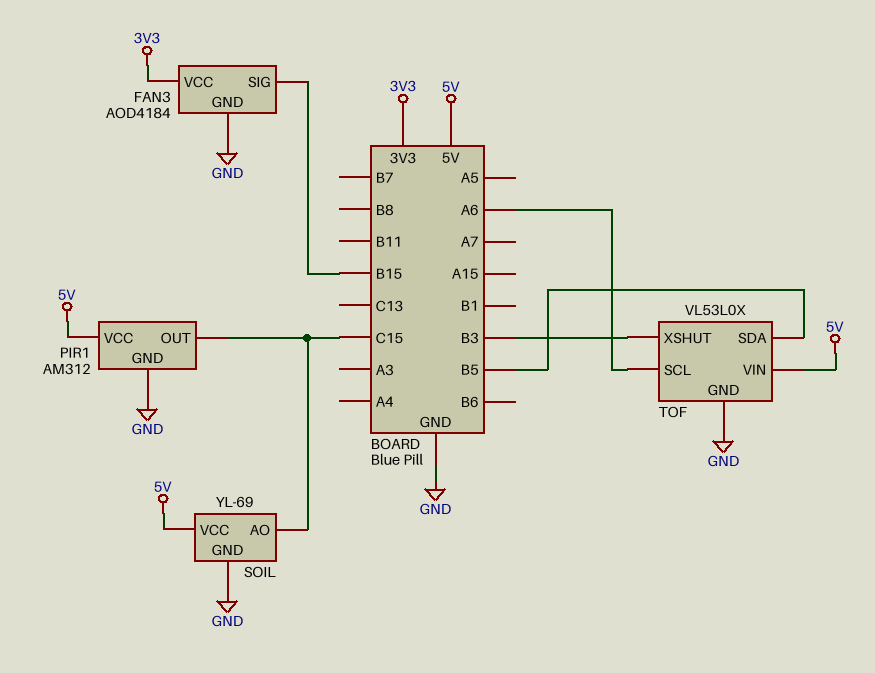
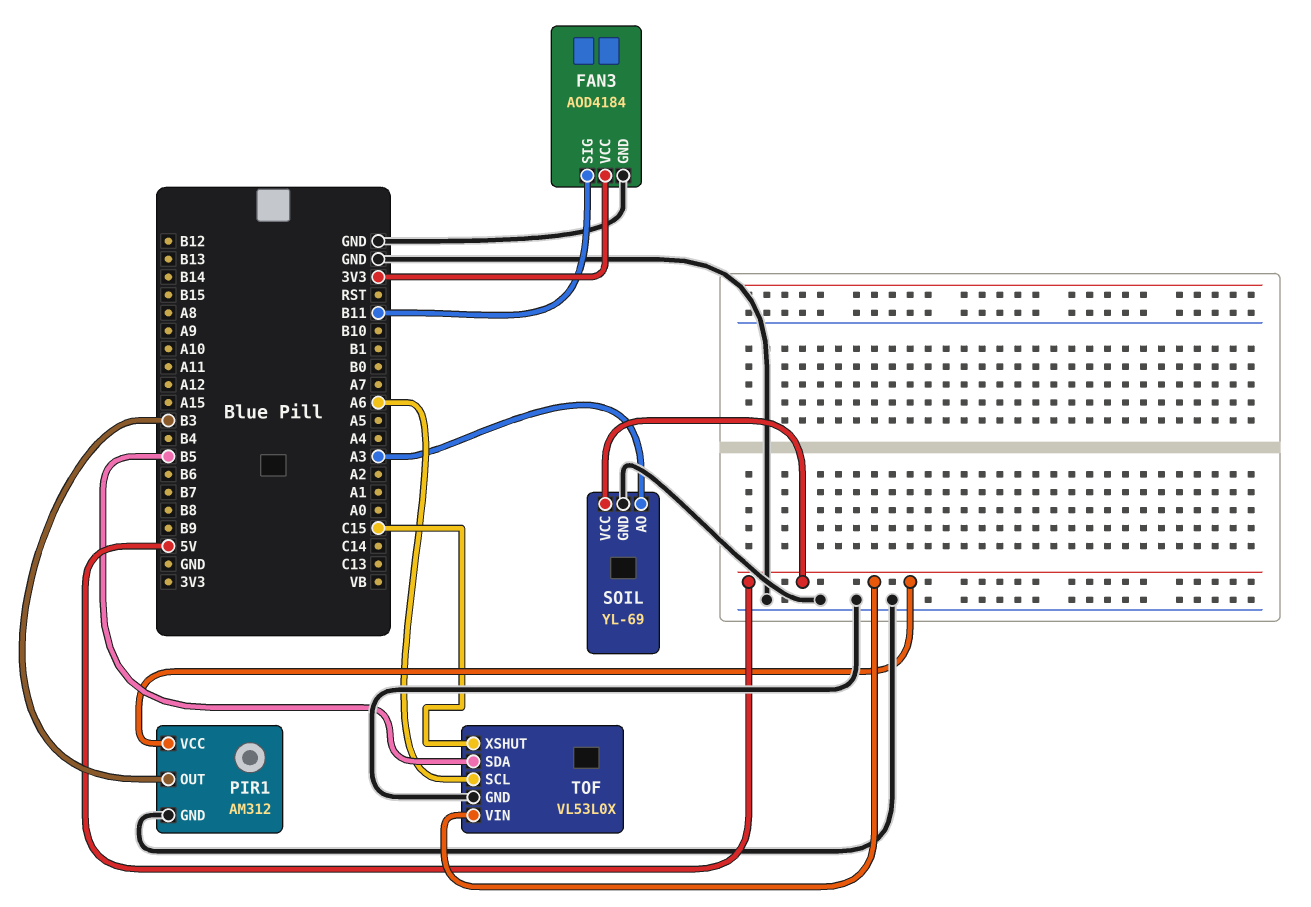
FAN3 pin SIG: B15 -> B11
PIR1 pin OUT: C15 -> B3
SOIL pin AO: C15 -> A3
TOF pin XSHUT: B3 -> C15

